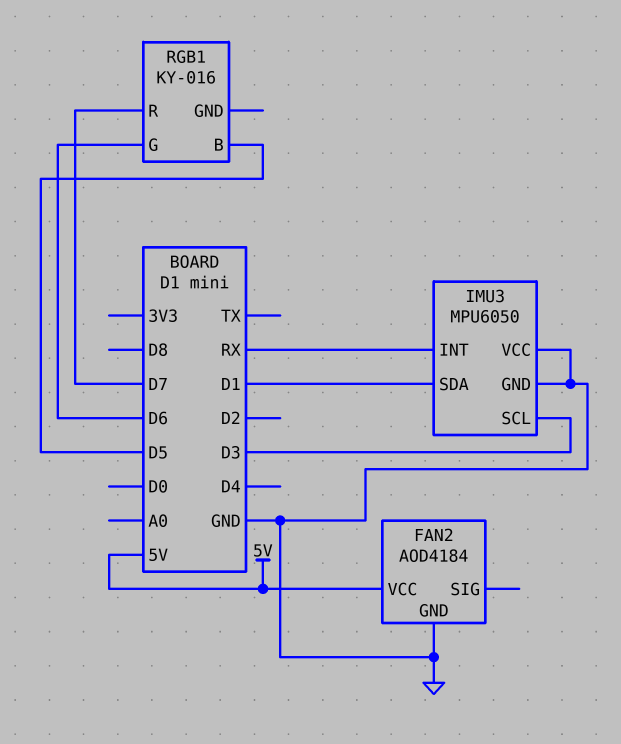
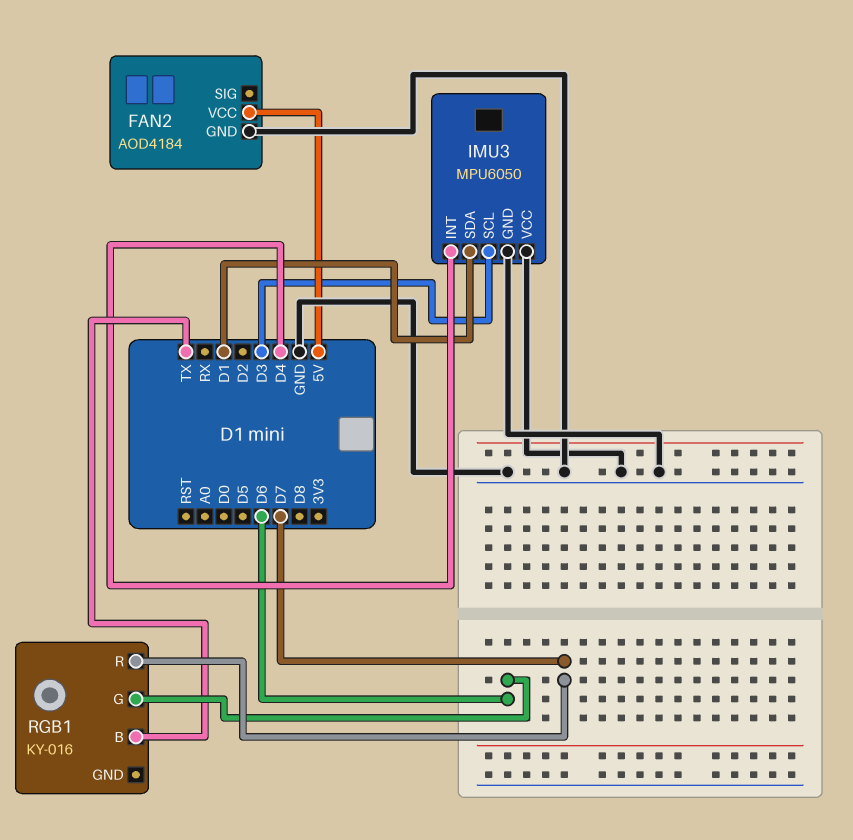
IMU3 pin INT: RX -> D4
RGB1 pin B: D5 -> TX

